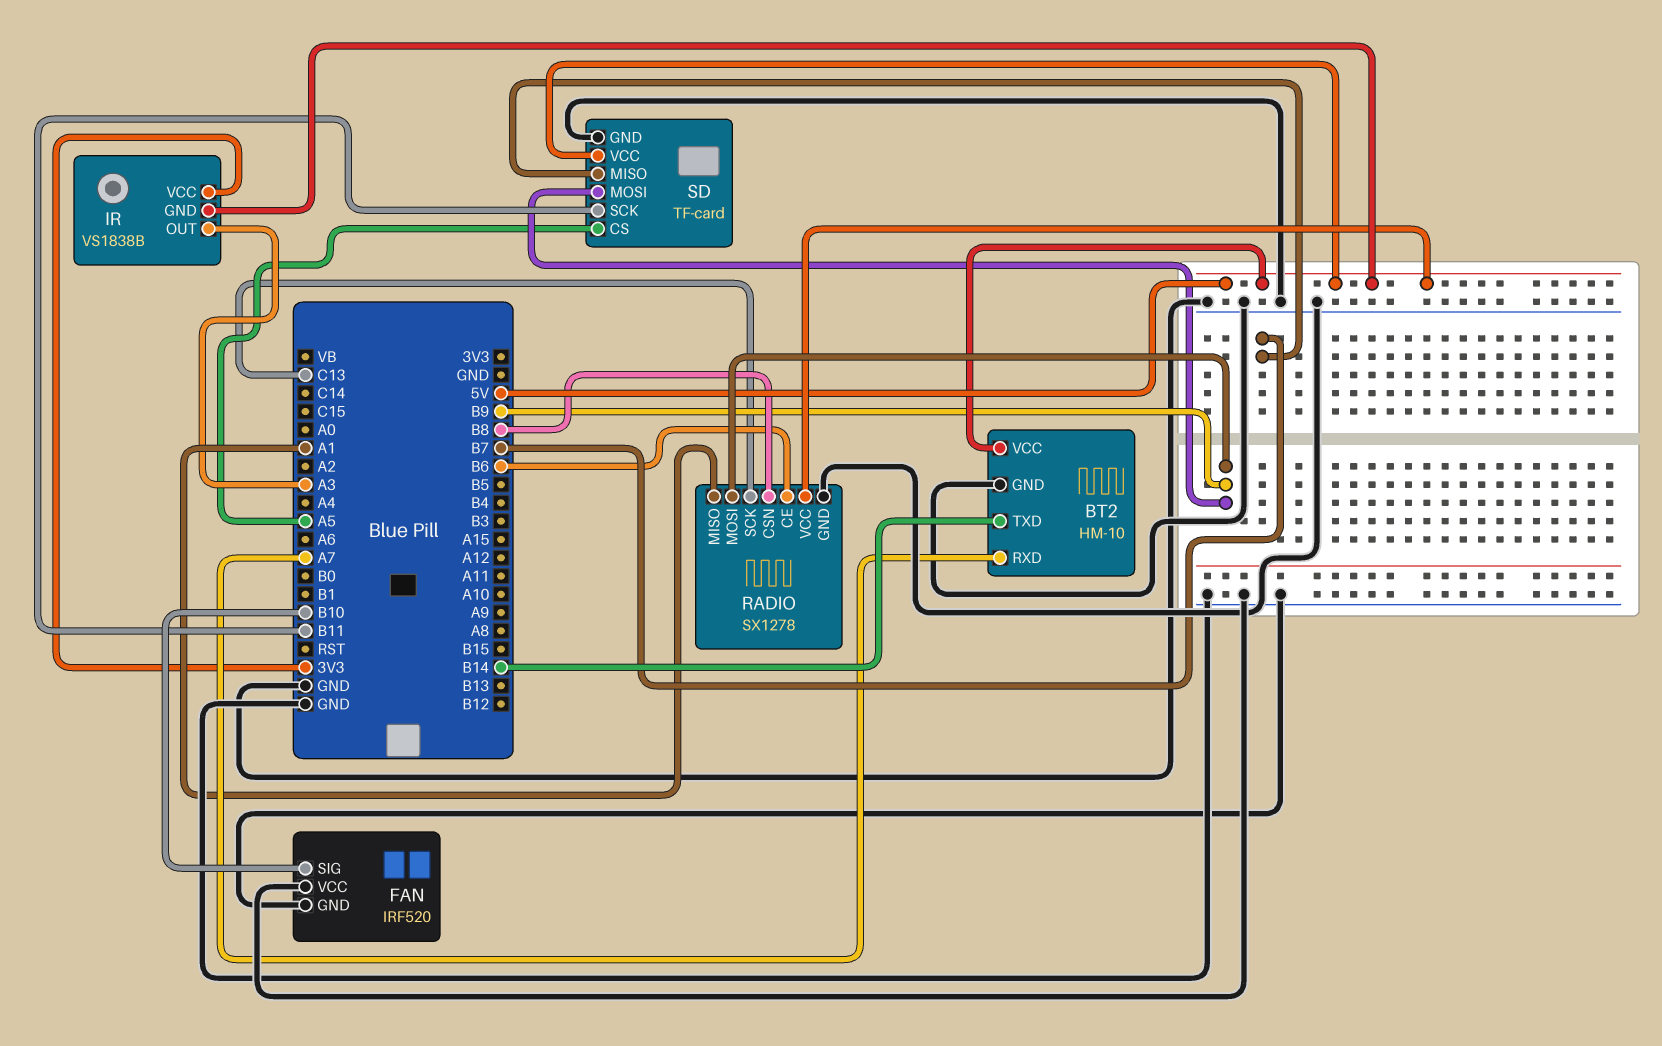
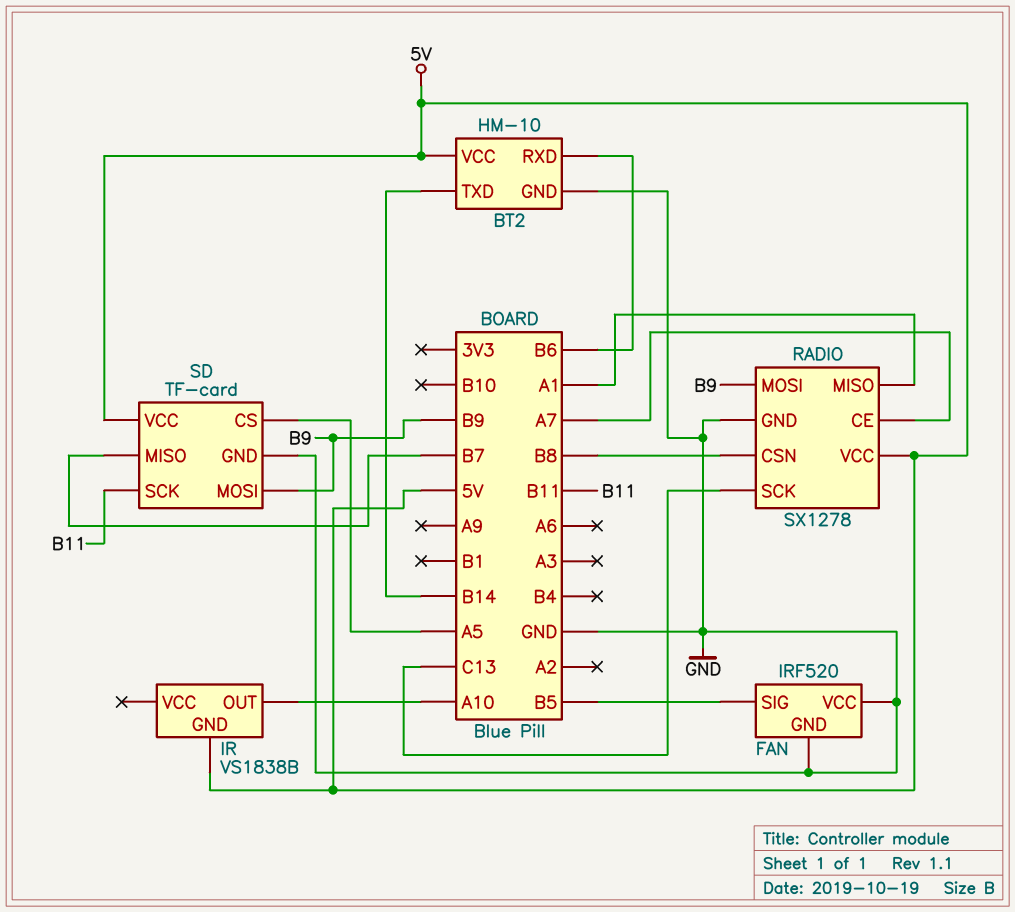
BT2 pin RXD: A7 -> B6
FAN pin SIG: B10 -> B5
IR pin OUT: A3 -> A10
IR pin VCC: 3V3 -> none
RADIO pin CE: B6 -> A7

